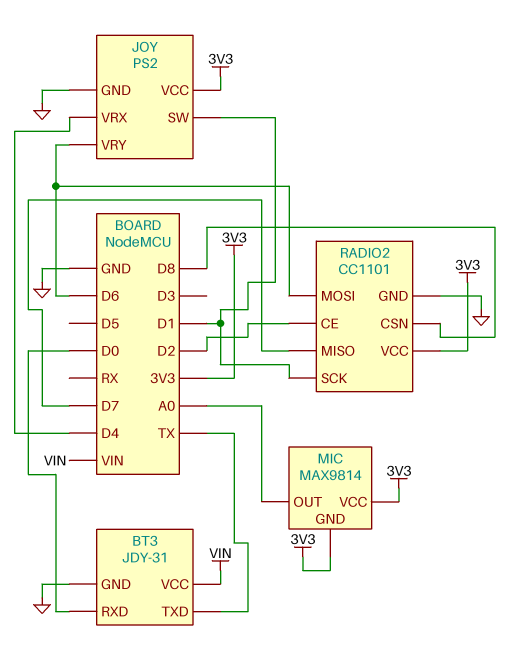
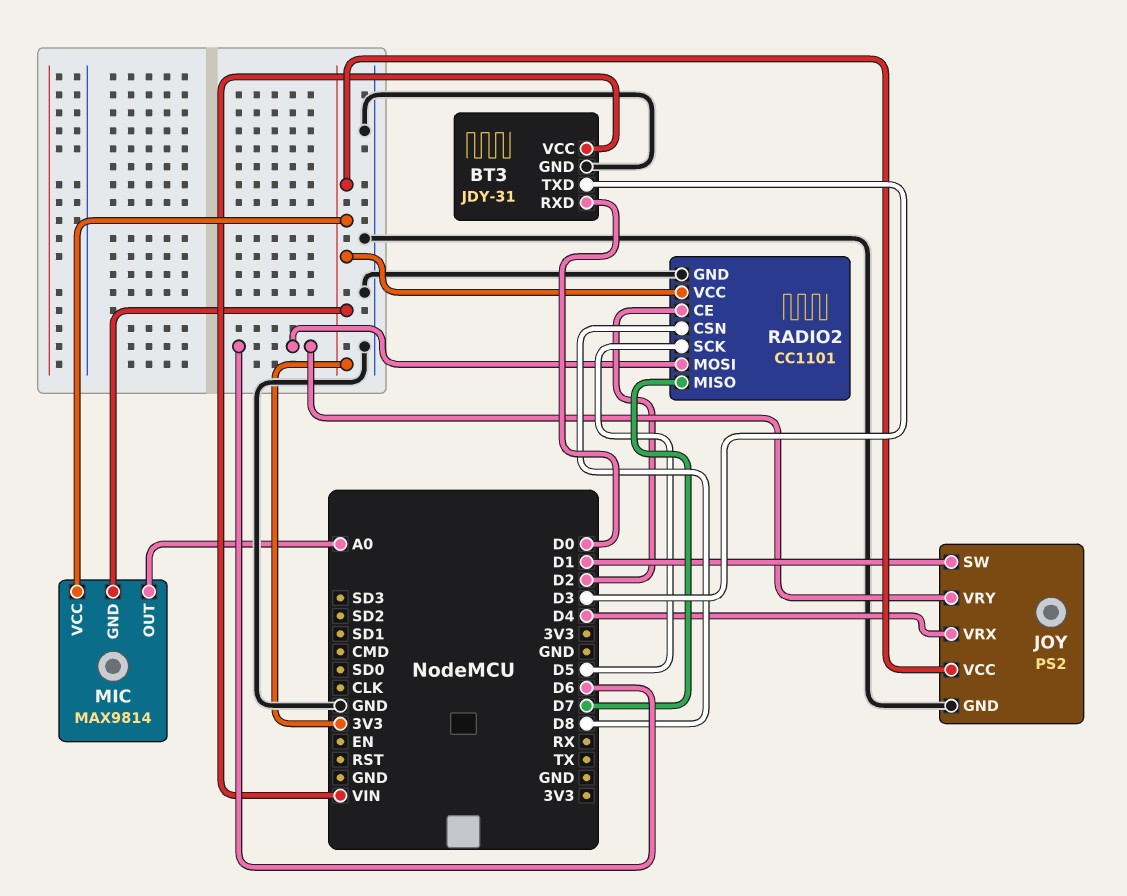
BT3 pin TXD: TX -> D3
RADIO2 pin SCK: D1 -> D5

